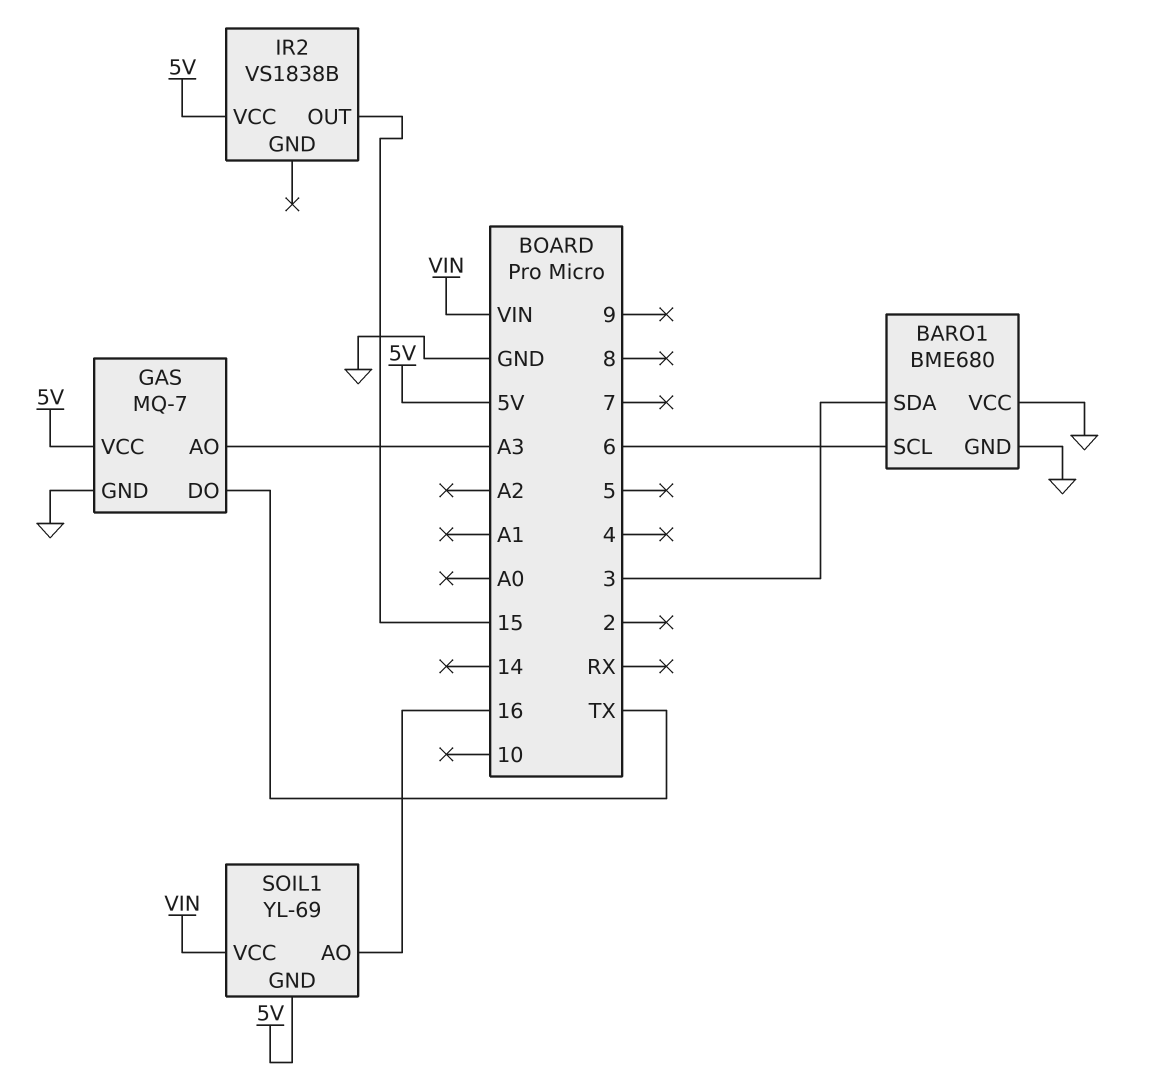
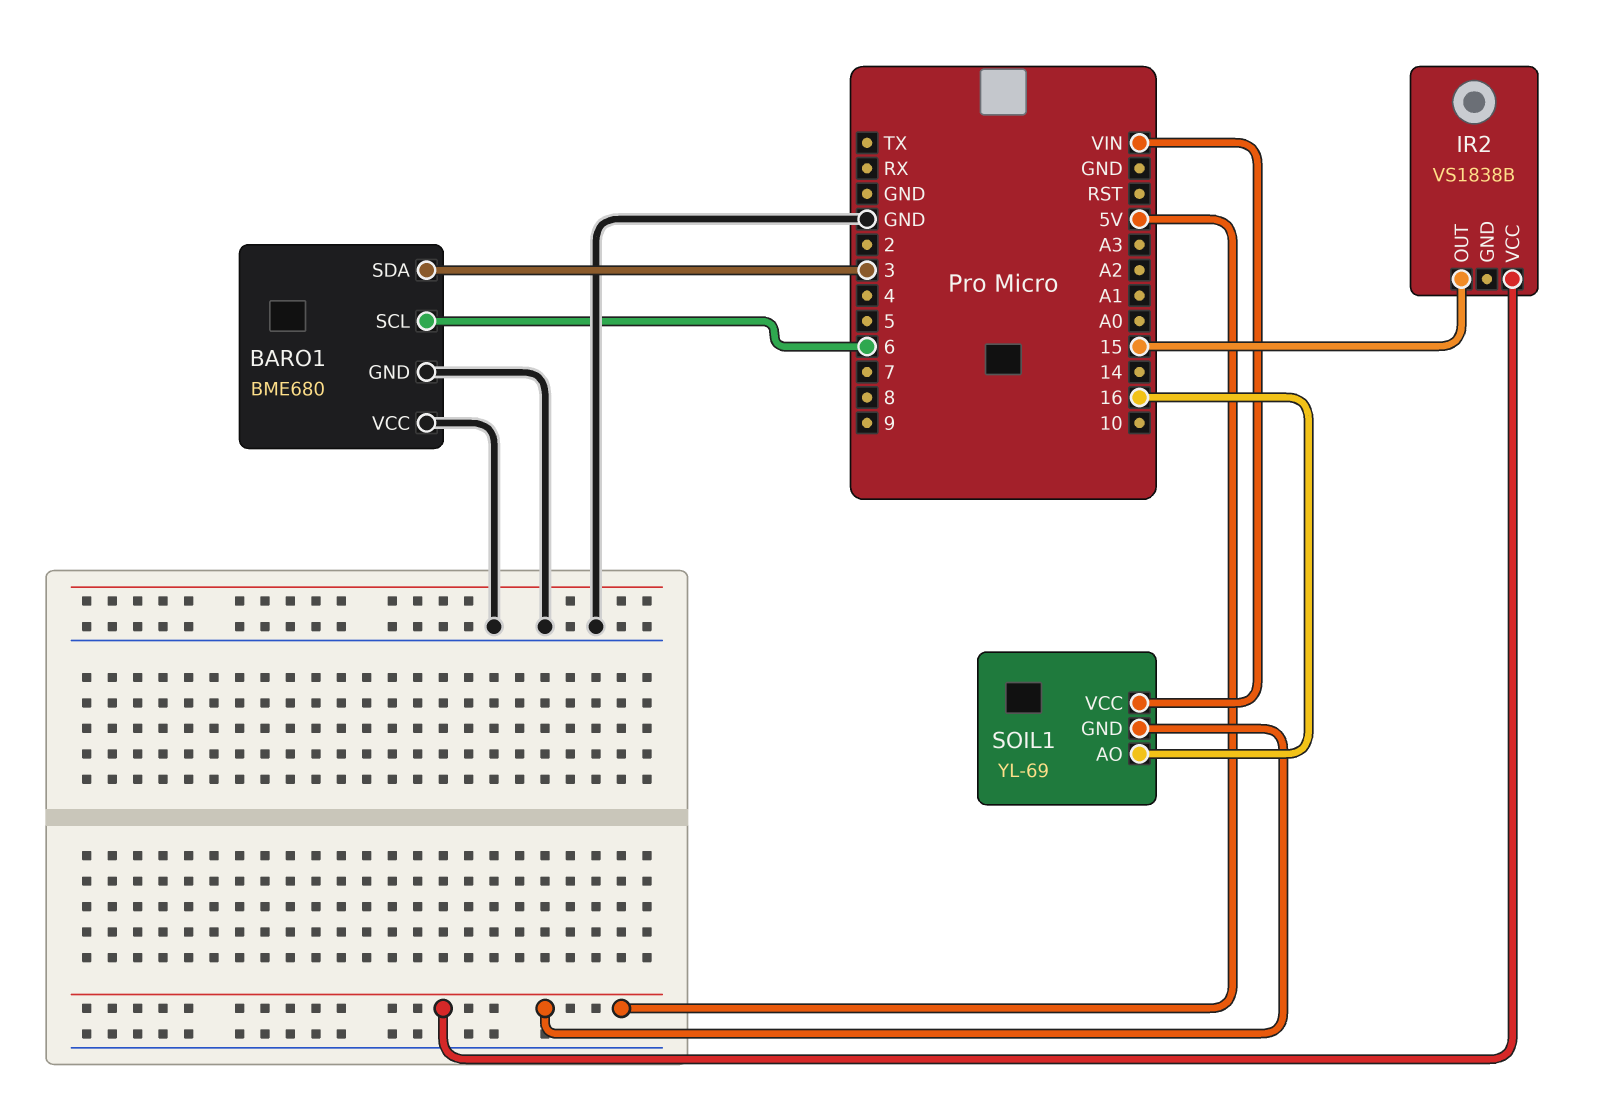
GAS: MQ-7 -> none
GAS pin AO: A3 -> none
GAS pin DO: TX -> none
GAS pin GND: GND -> none
GAS pin VCC: 5V -> none

